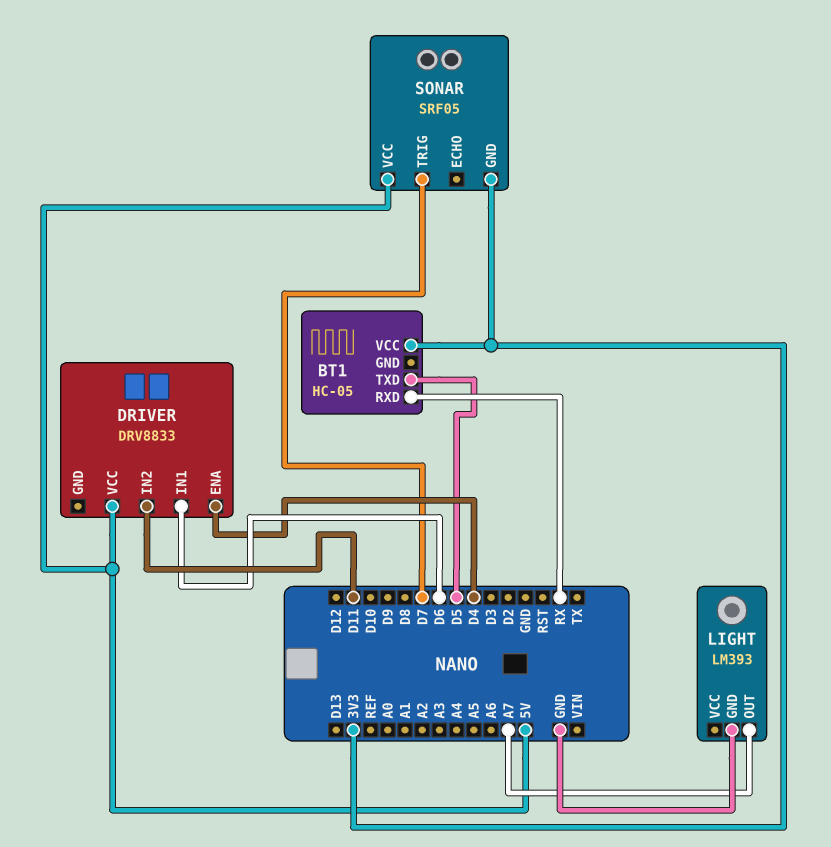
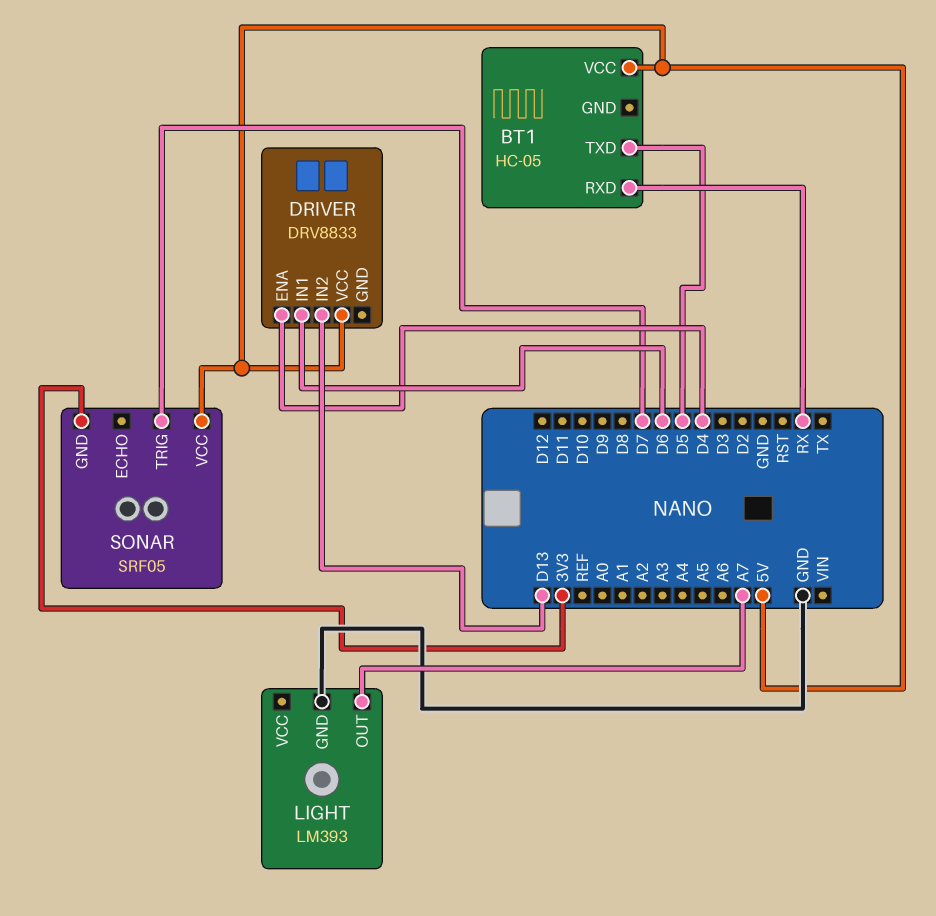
BT1 pin VCC: 3V3 -> 5V
DRIVER pin IN2: D11 -> D13

